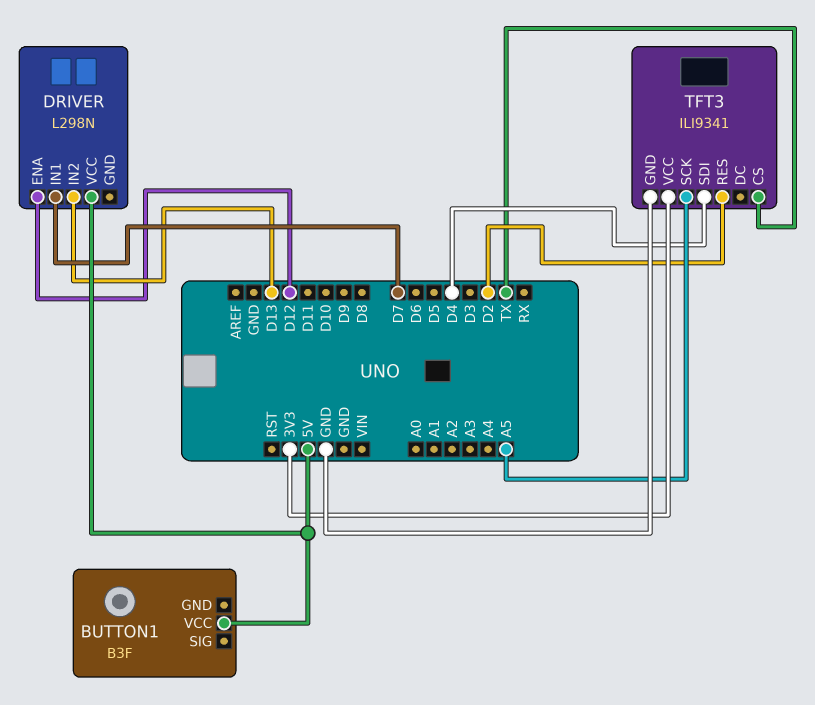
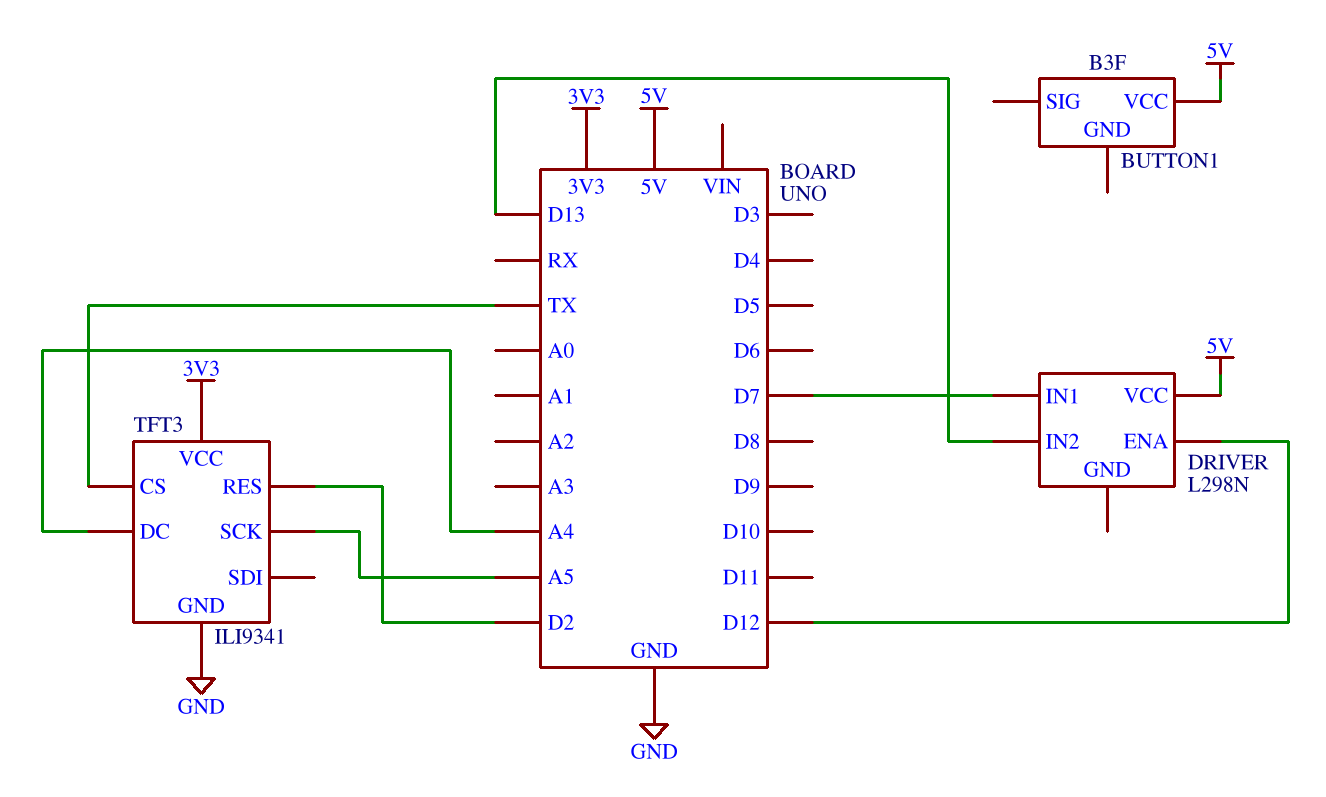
TFT3 pin DC: none -> A4
TFT3 pin SDI: D4 -> none

